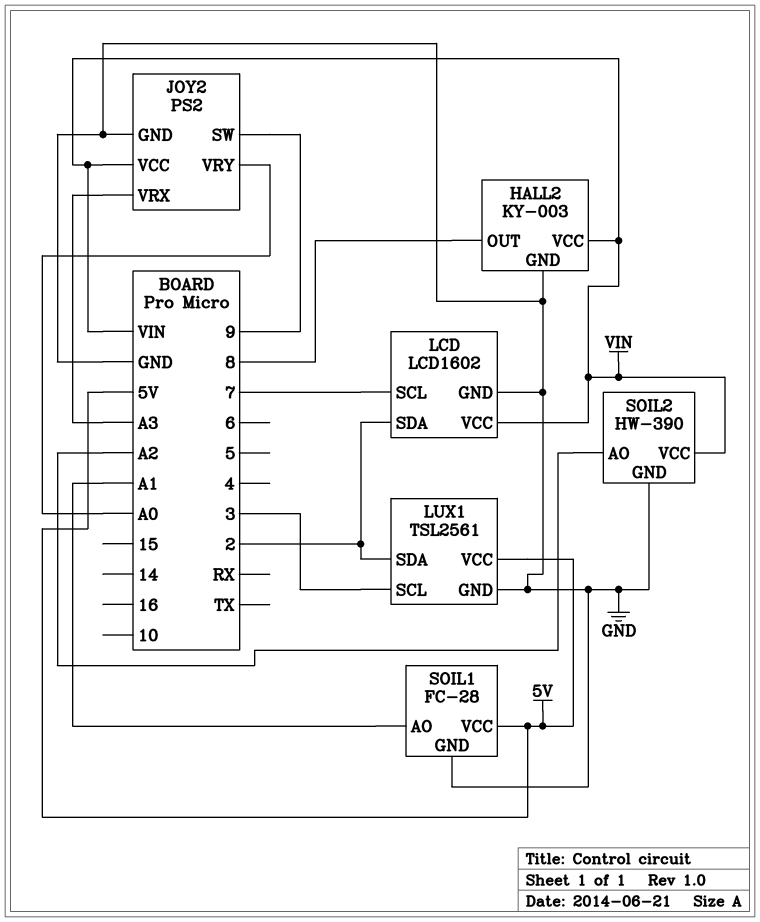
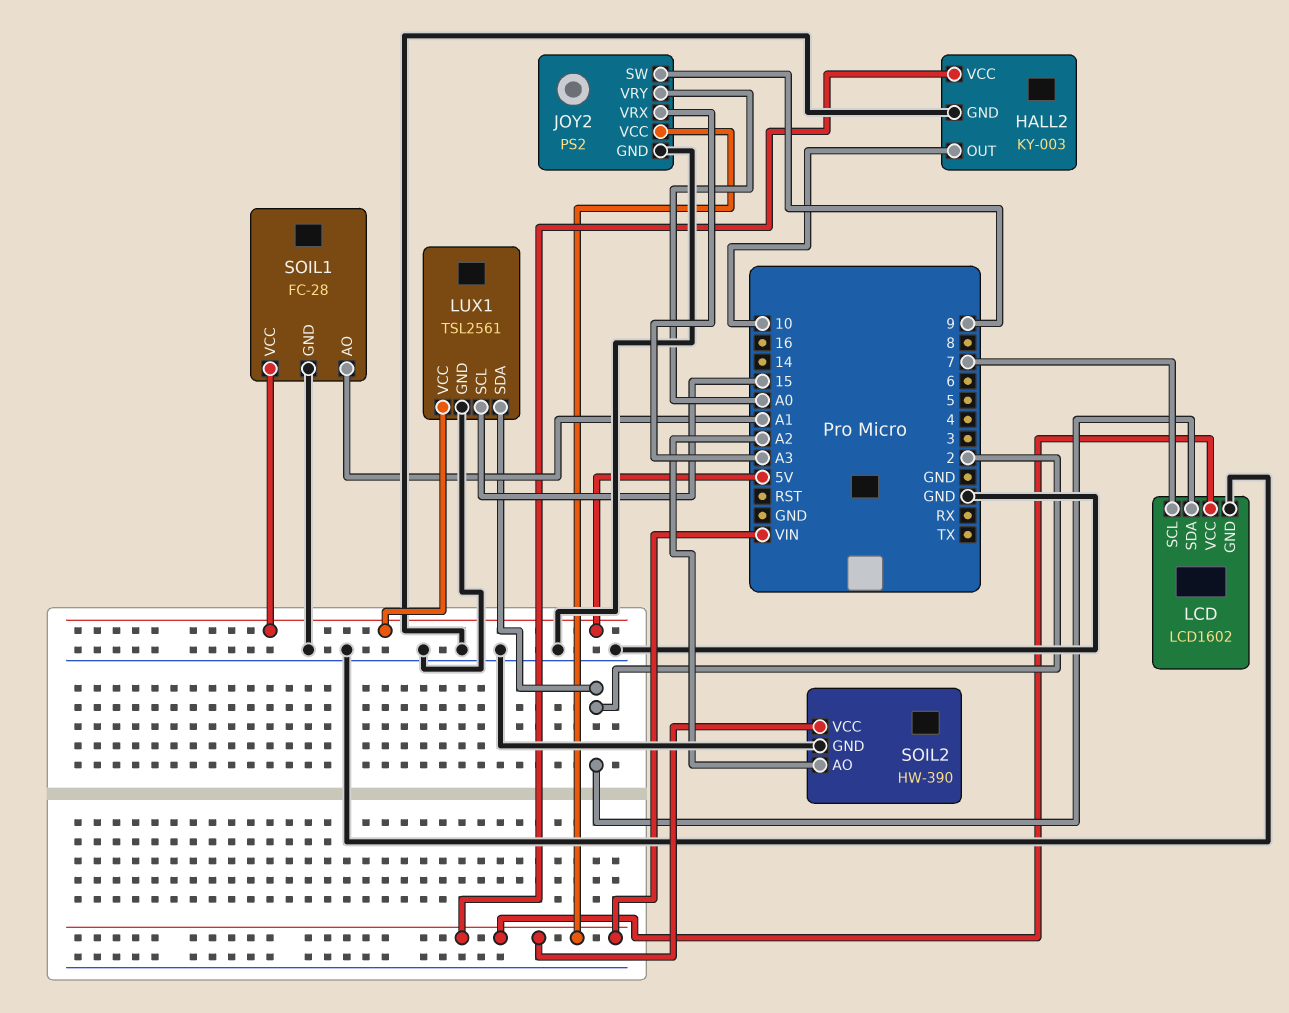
HALL2 pin OUT: 8 -> 10
LUX1 pin SCL: 3 -> 15

